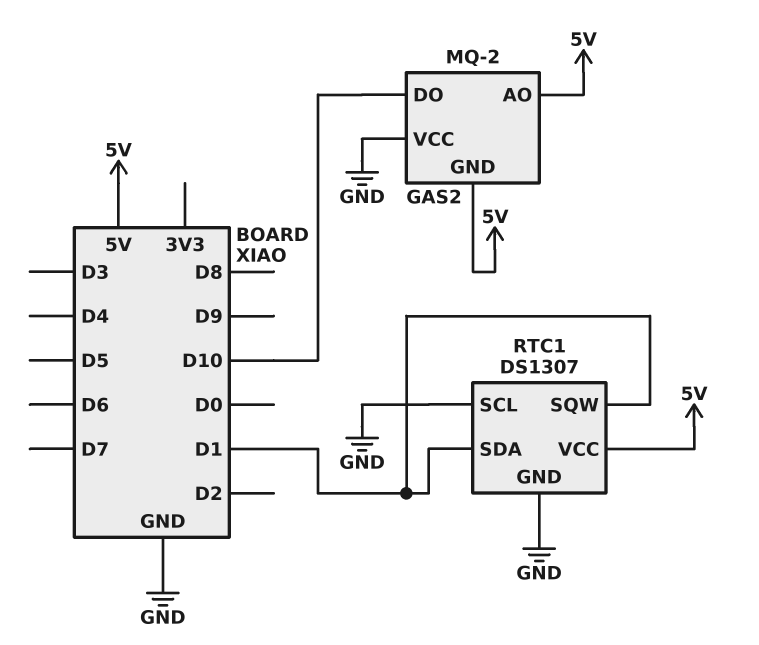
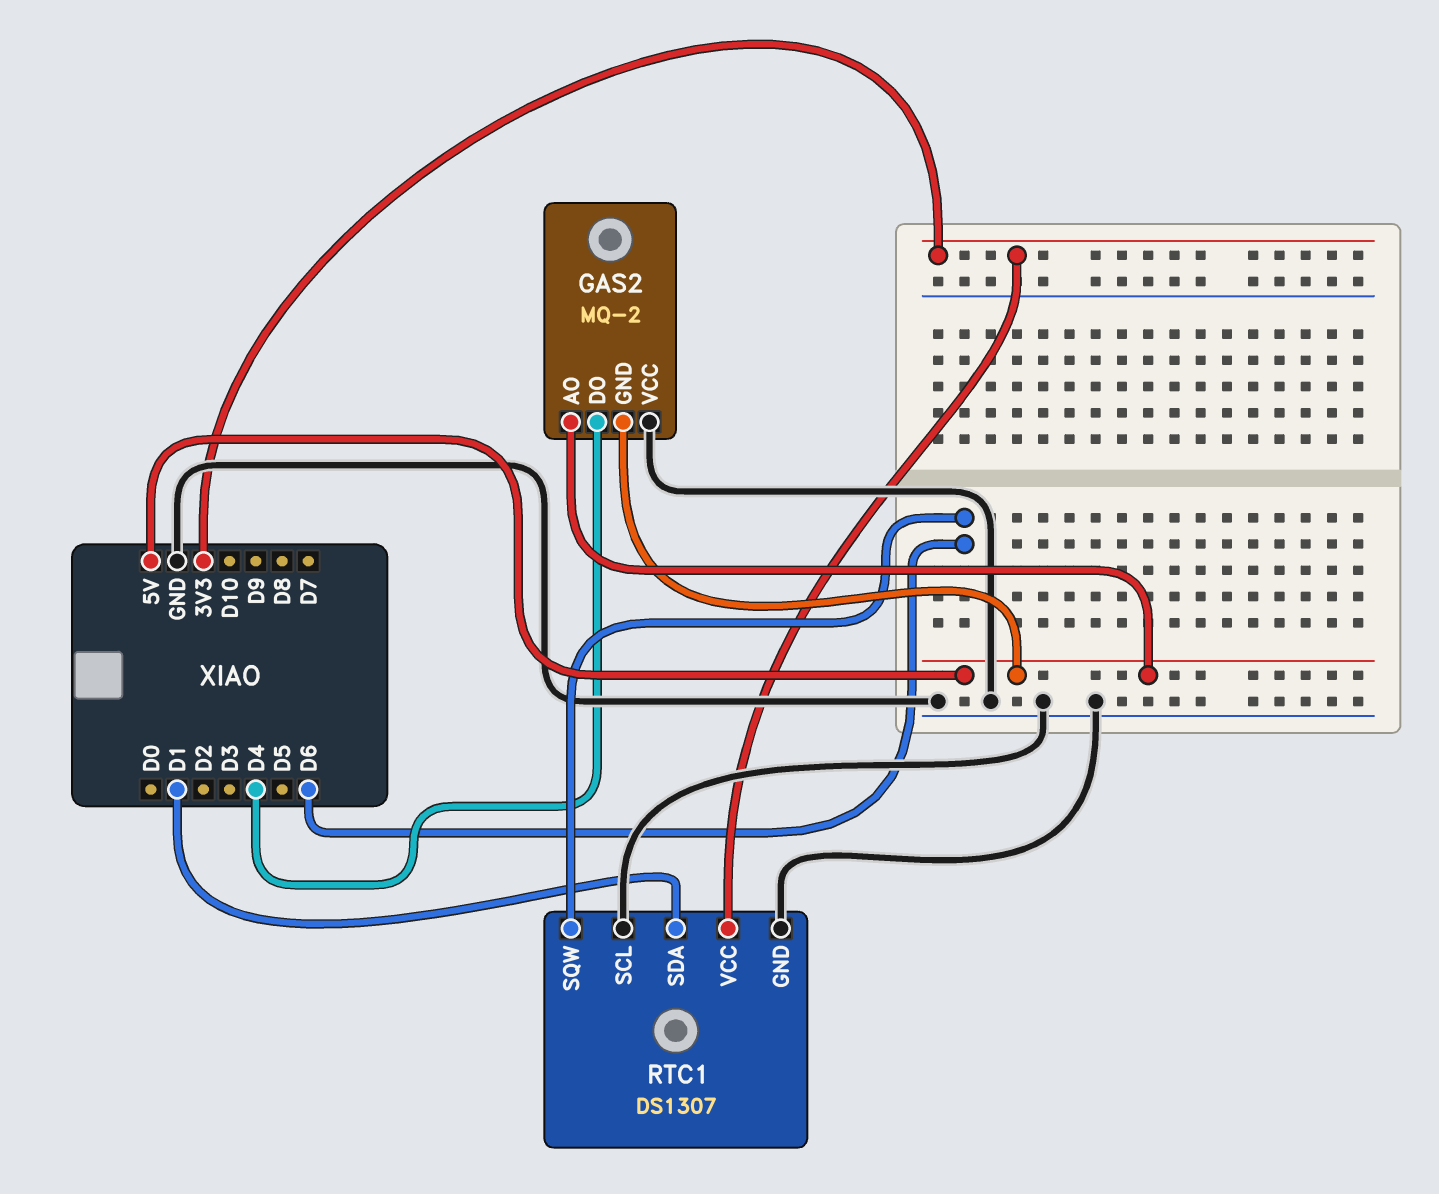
GAS2 pin DO: D10 -> D4
RTC1 pin SQW: D1 -> D6
RTC1 pin VCC: 5V -> 3V3

